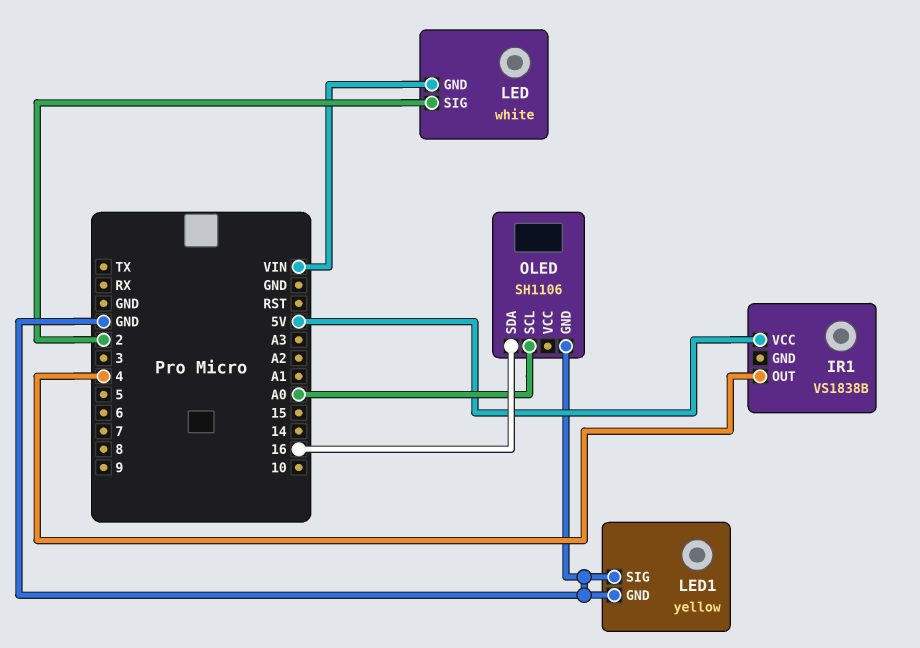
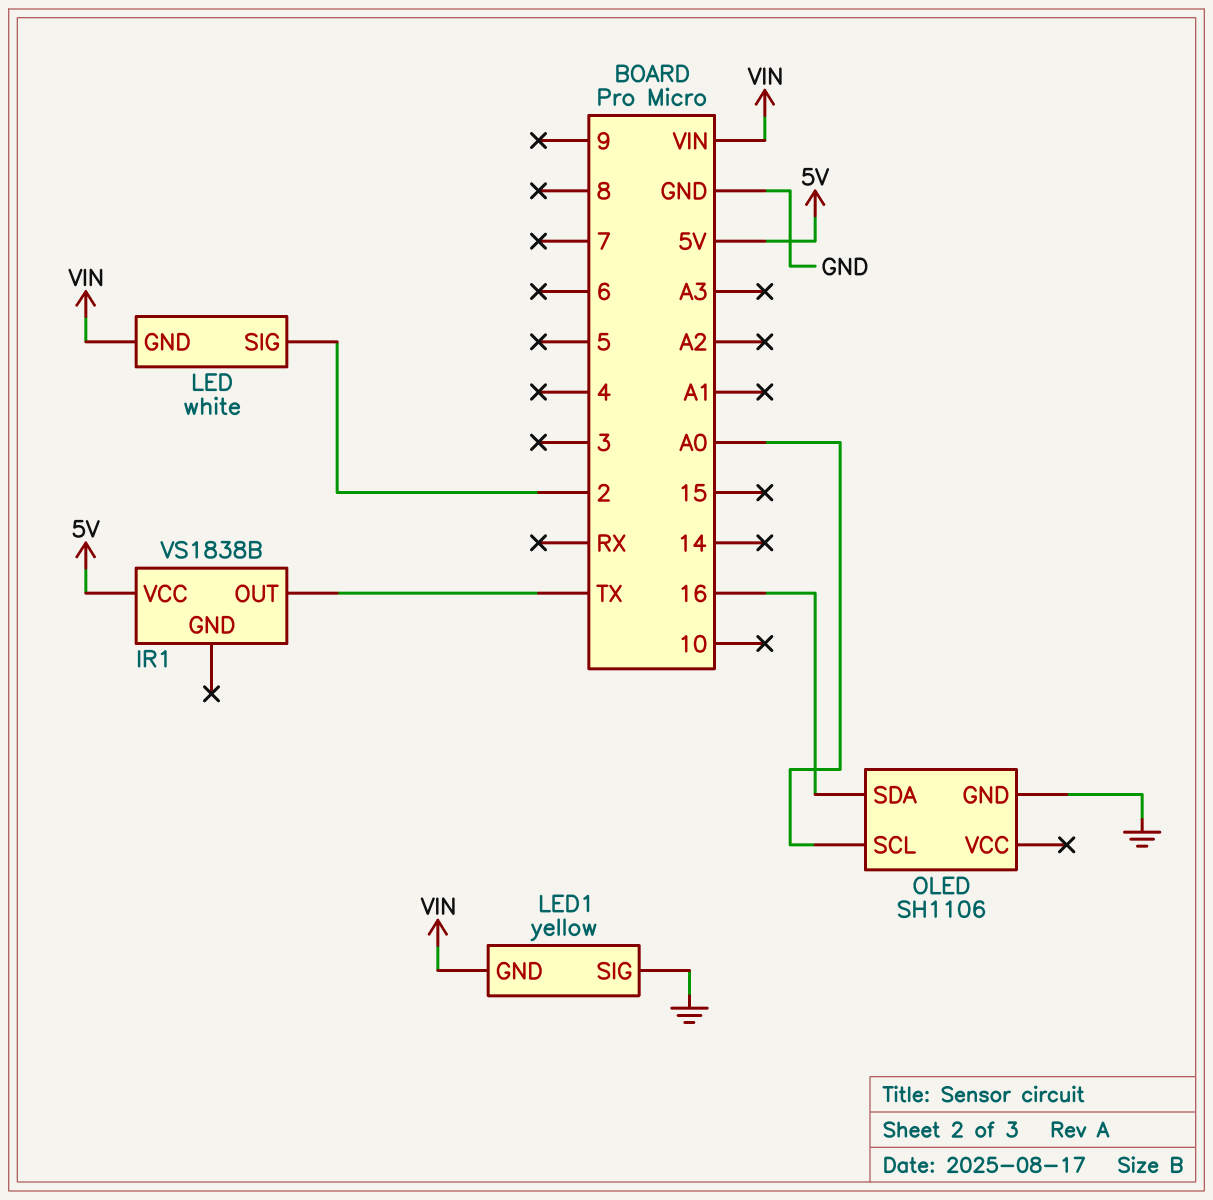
IR1 pin OUT: 4 -> TX
LED1 pin GND: GND -> VIN

